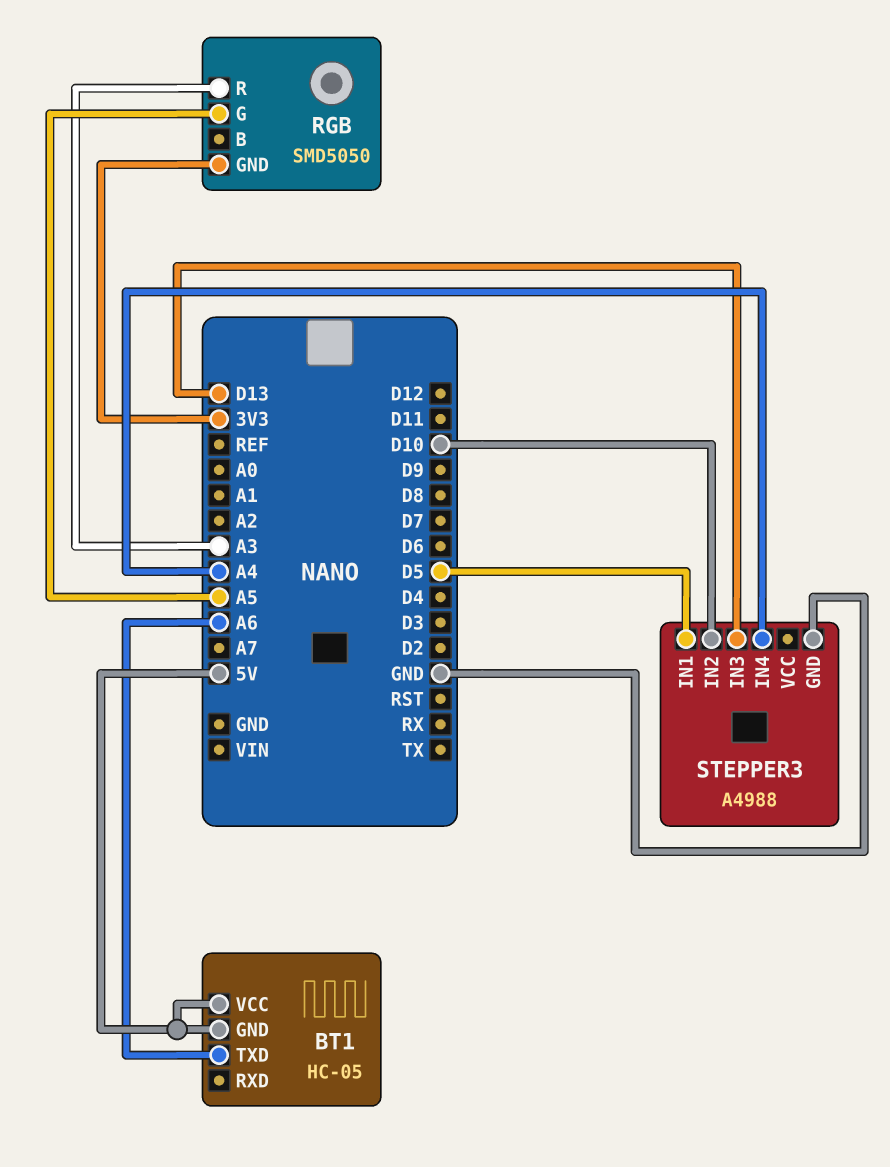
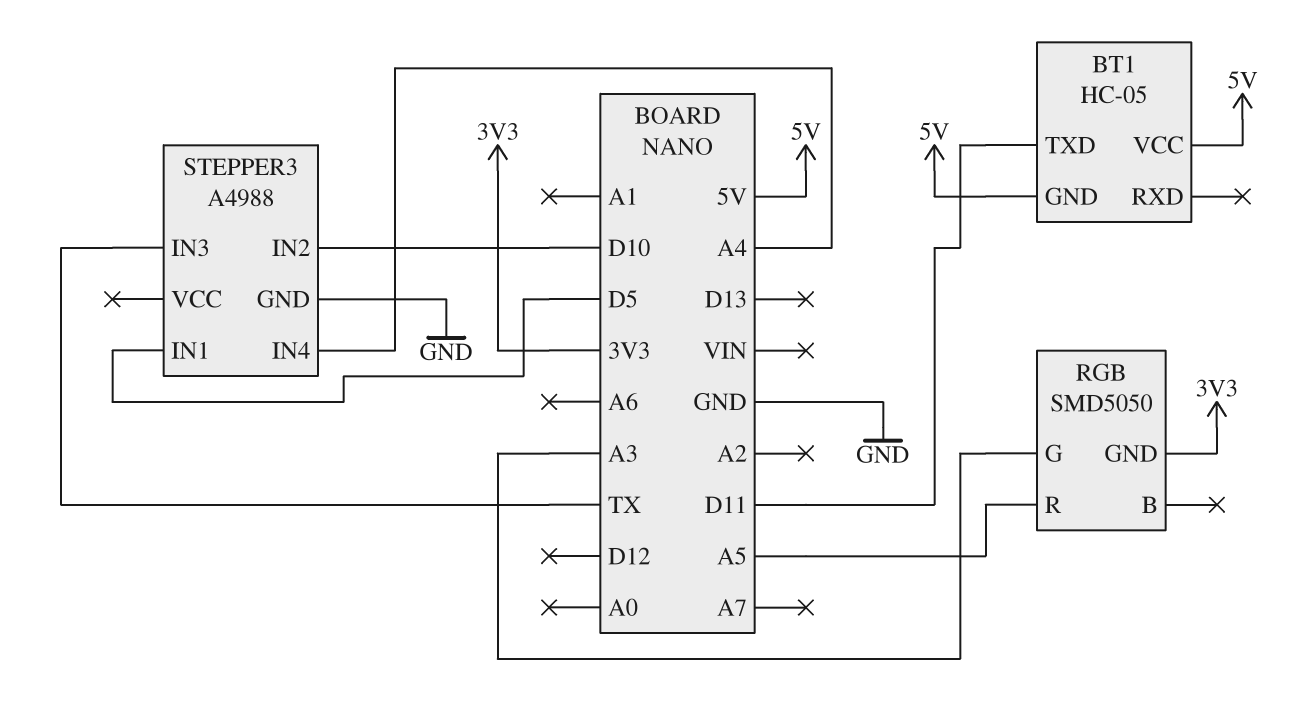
BT1 pin TXD: A6 -> D11
RGB pin G: A5 -> A3
RGB pin R: A3 -> A5
STEPPER3 pin IN3: D13 -> TX

